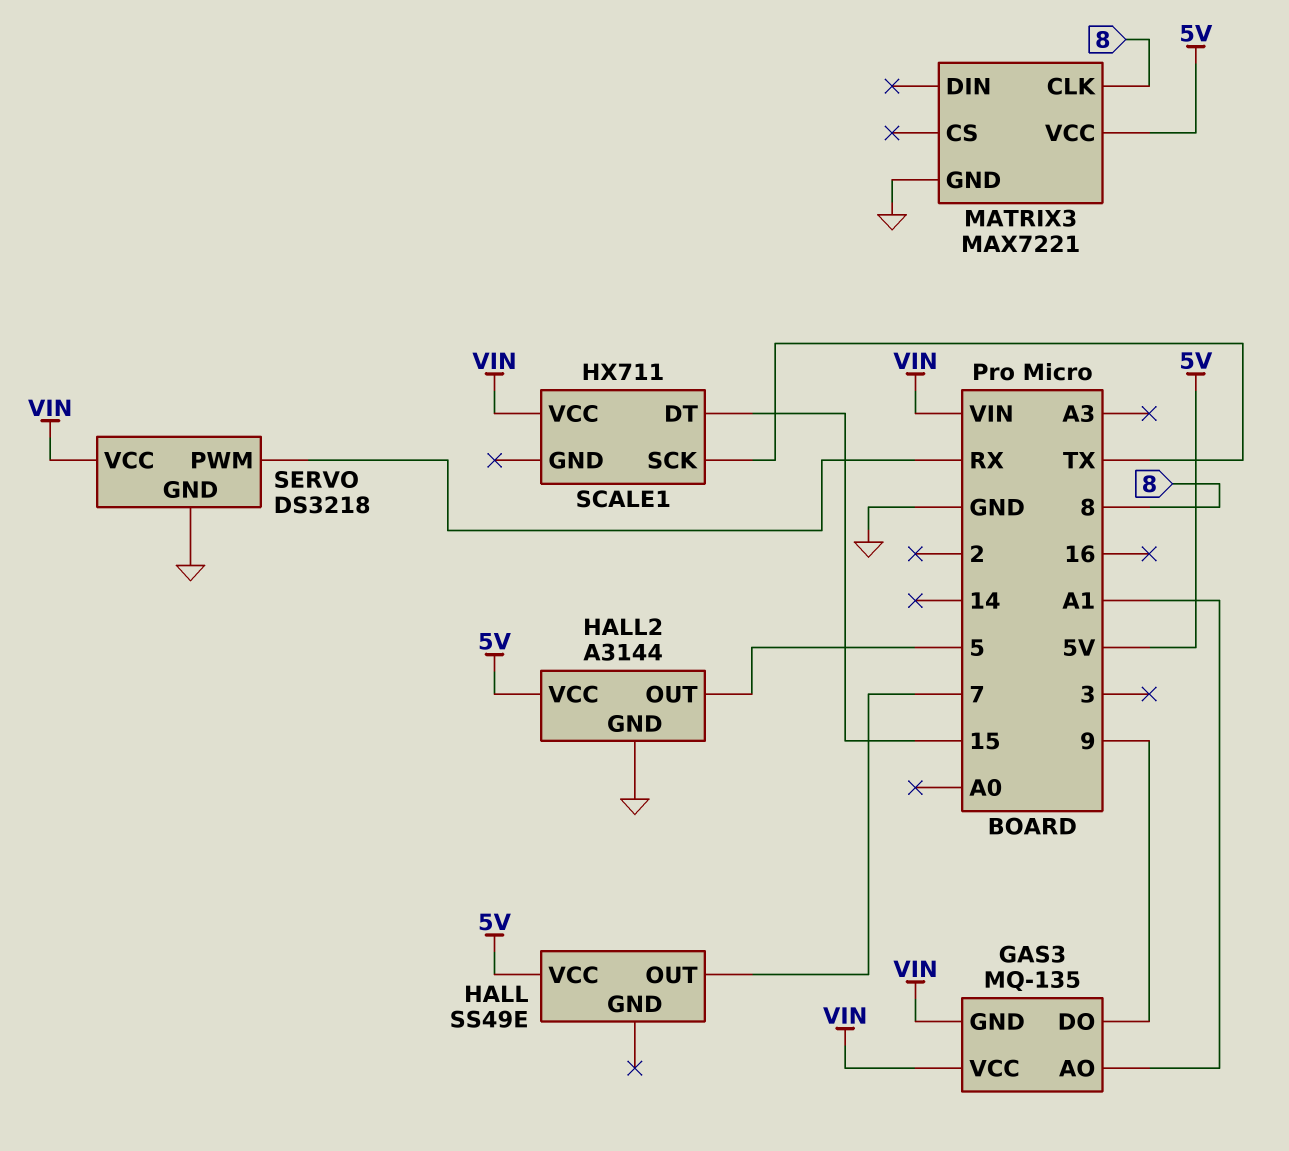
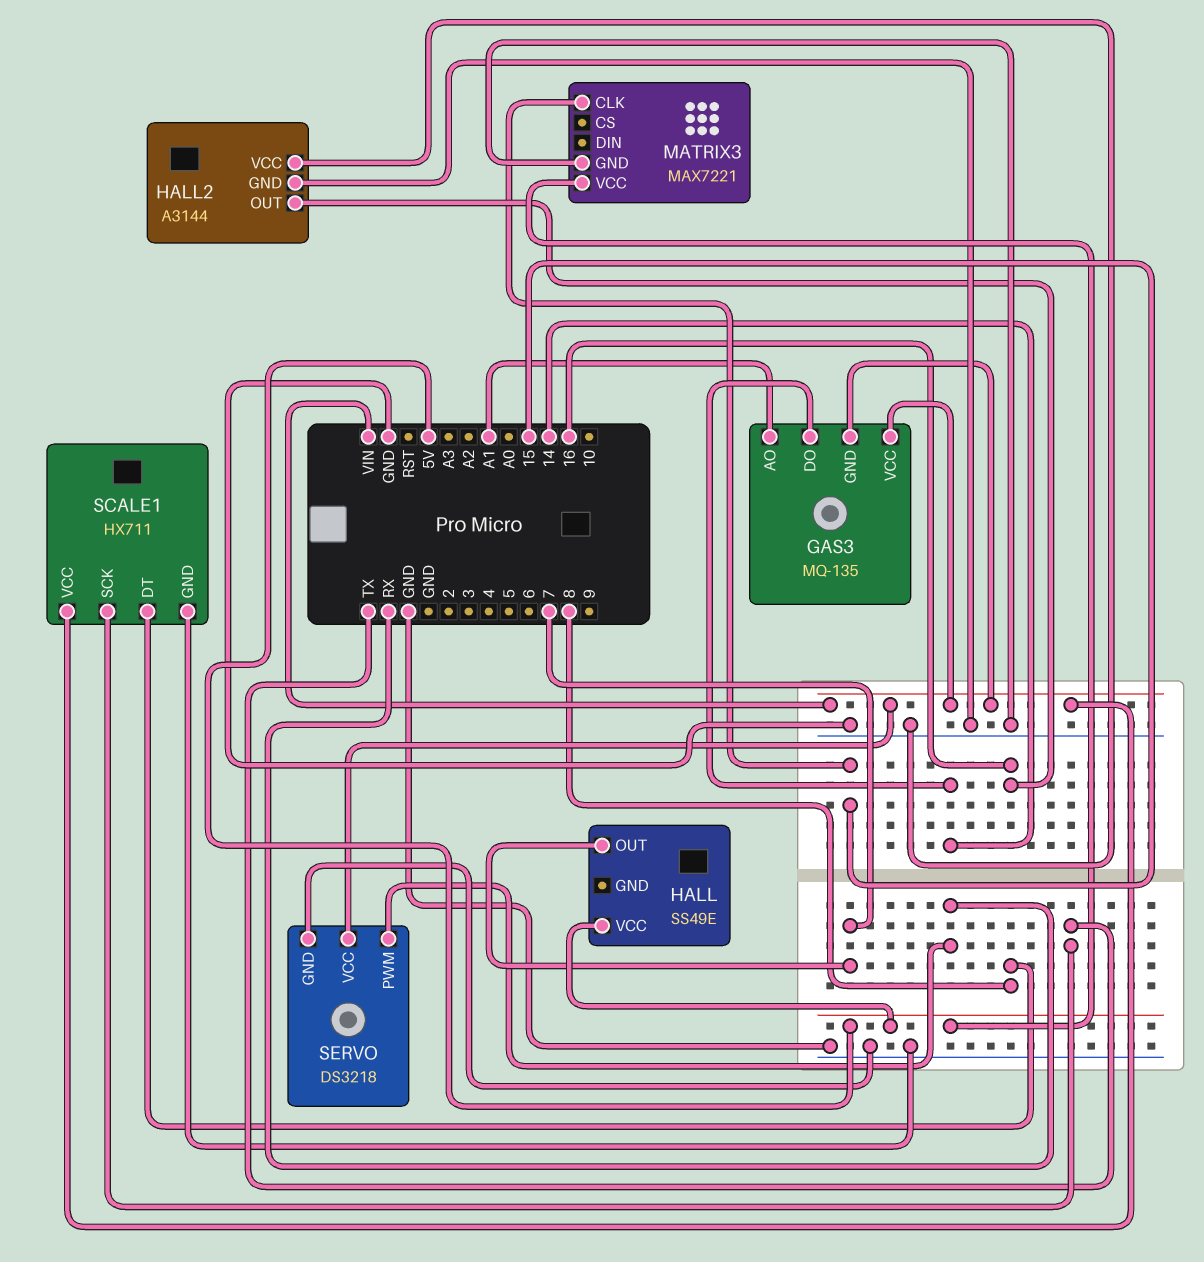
GAS3 pin DO: 9 -> 14
HALL2 pin OUT: 5 -> 16
HALL2 pin VCC: 5V -> GND
MATRIX3 pin CLK: 8 -> 15
SCALE1 pin DT: 15 -> 8
SCALE1 pin GND: none -> GND

